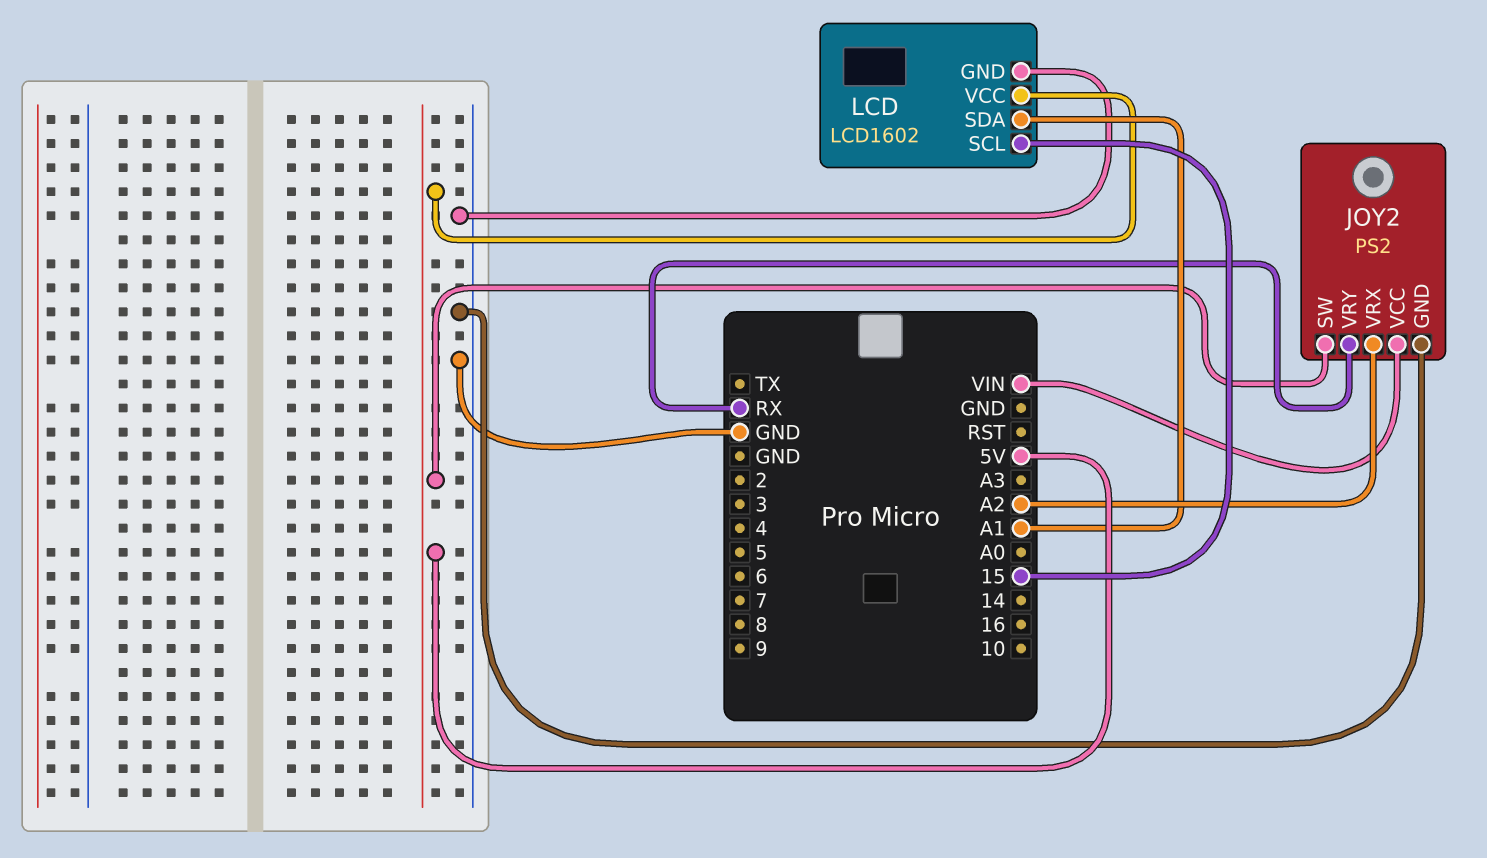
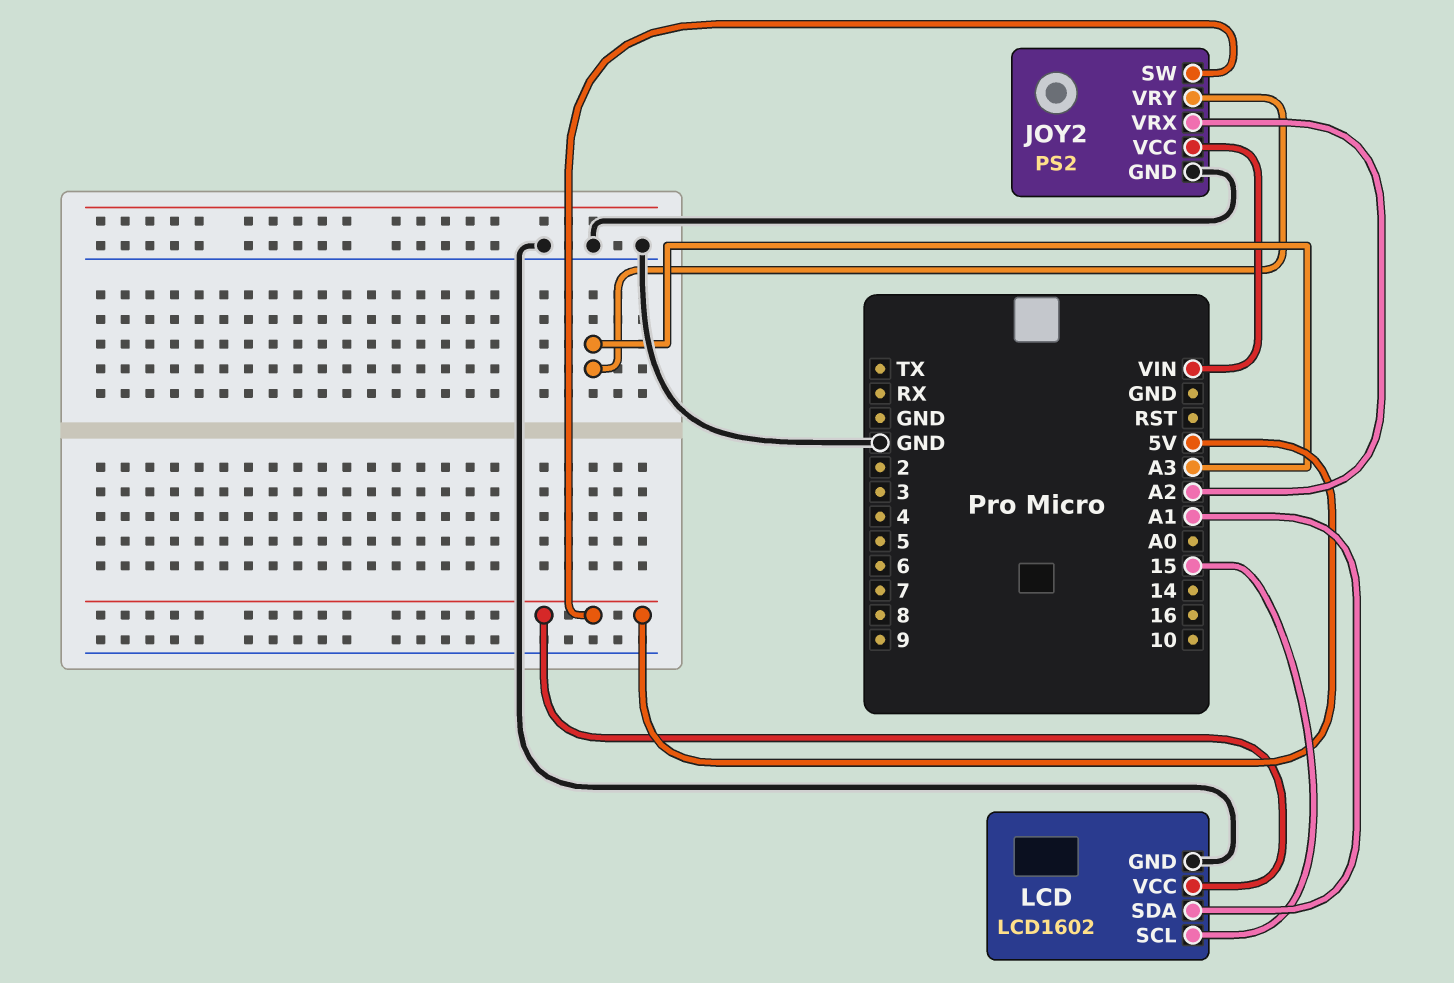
JOY2 pin VRY: RX -> A3

